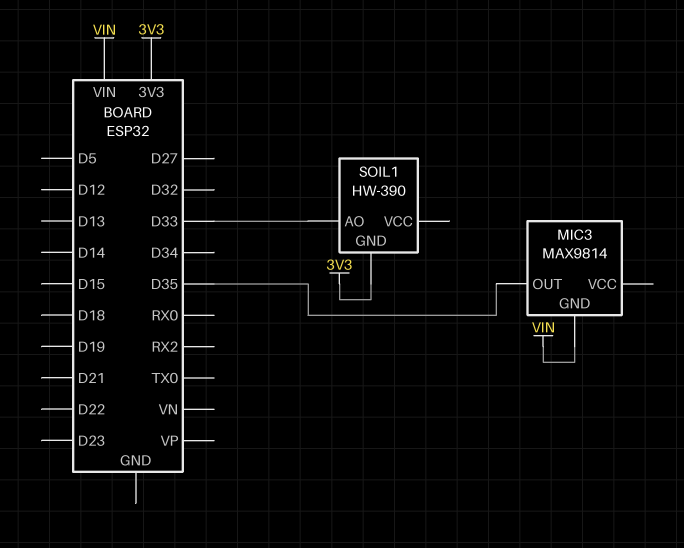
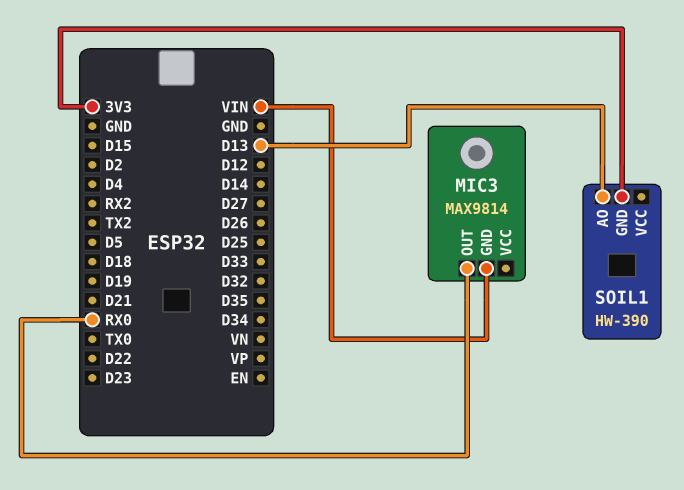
MIC3 pin OUT: D35 -> RX0
SOIL1 pin AO: D33 -> D13

